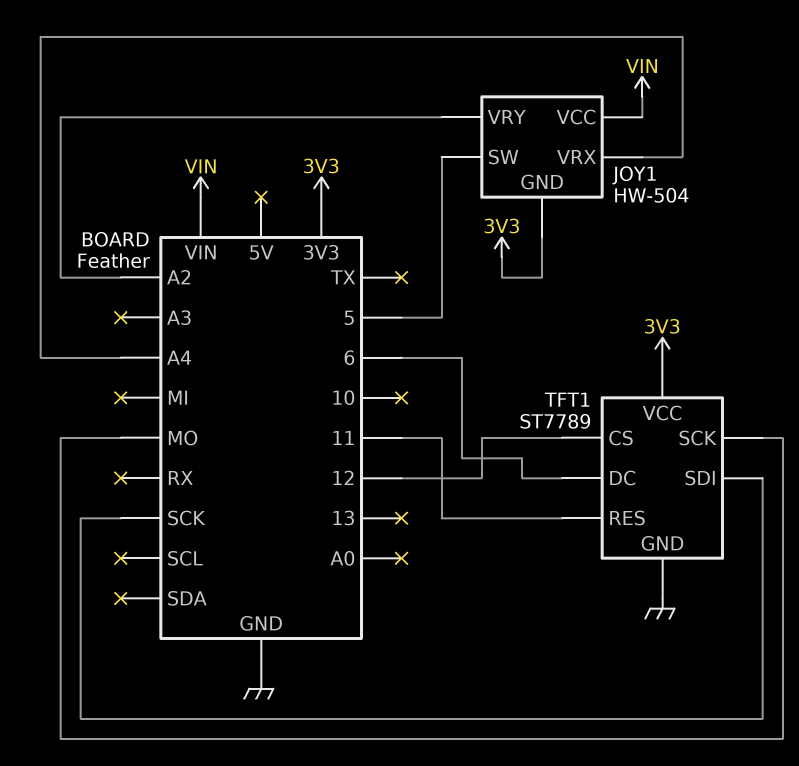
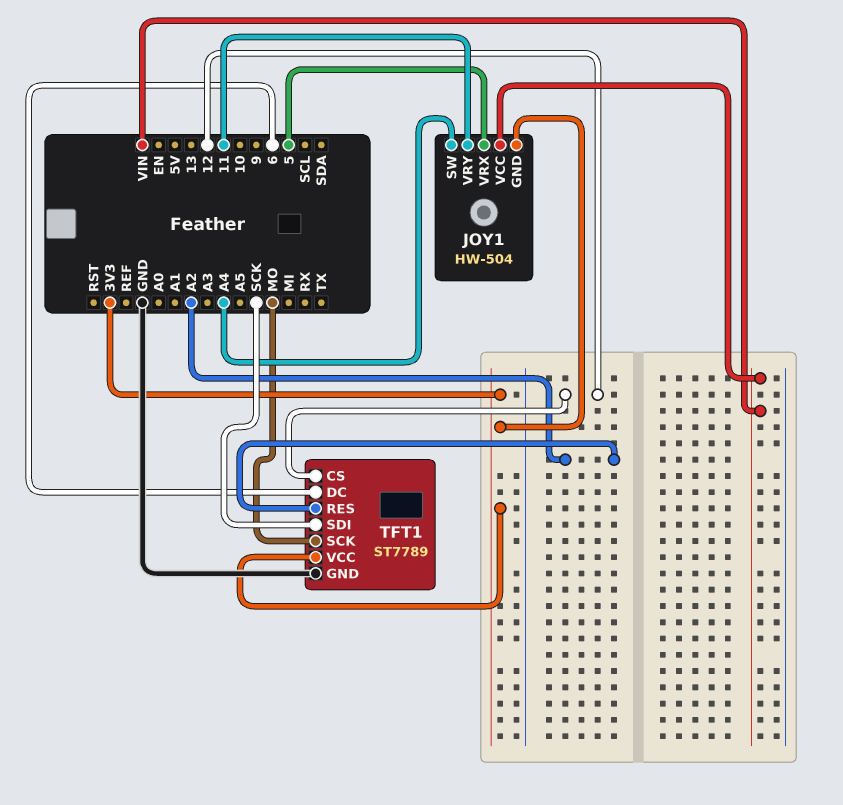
JOY1 pin SW: 5 -> A4
JOY1 pin VRX: A4 -> 5
JOY1 pin VRY: A2 -> 11
TFT1 pin RES: 11 -> A2

